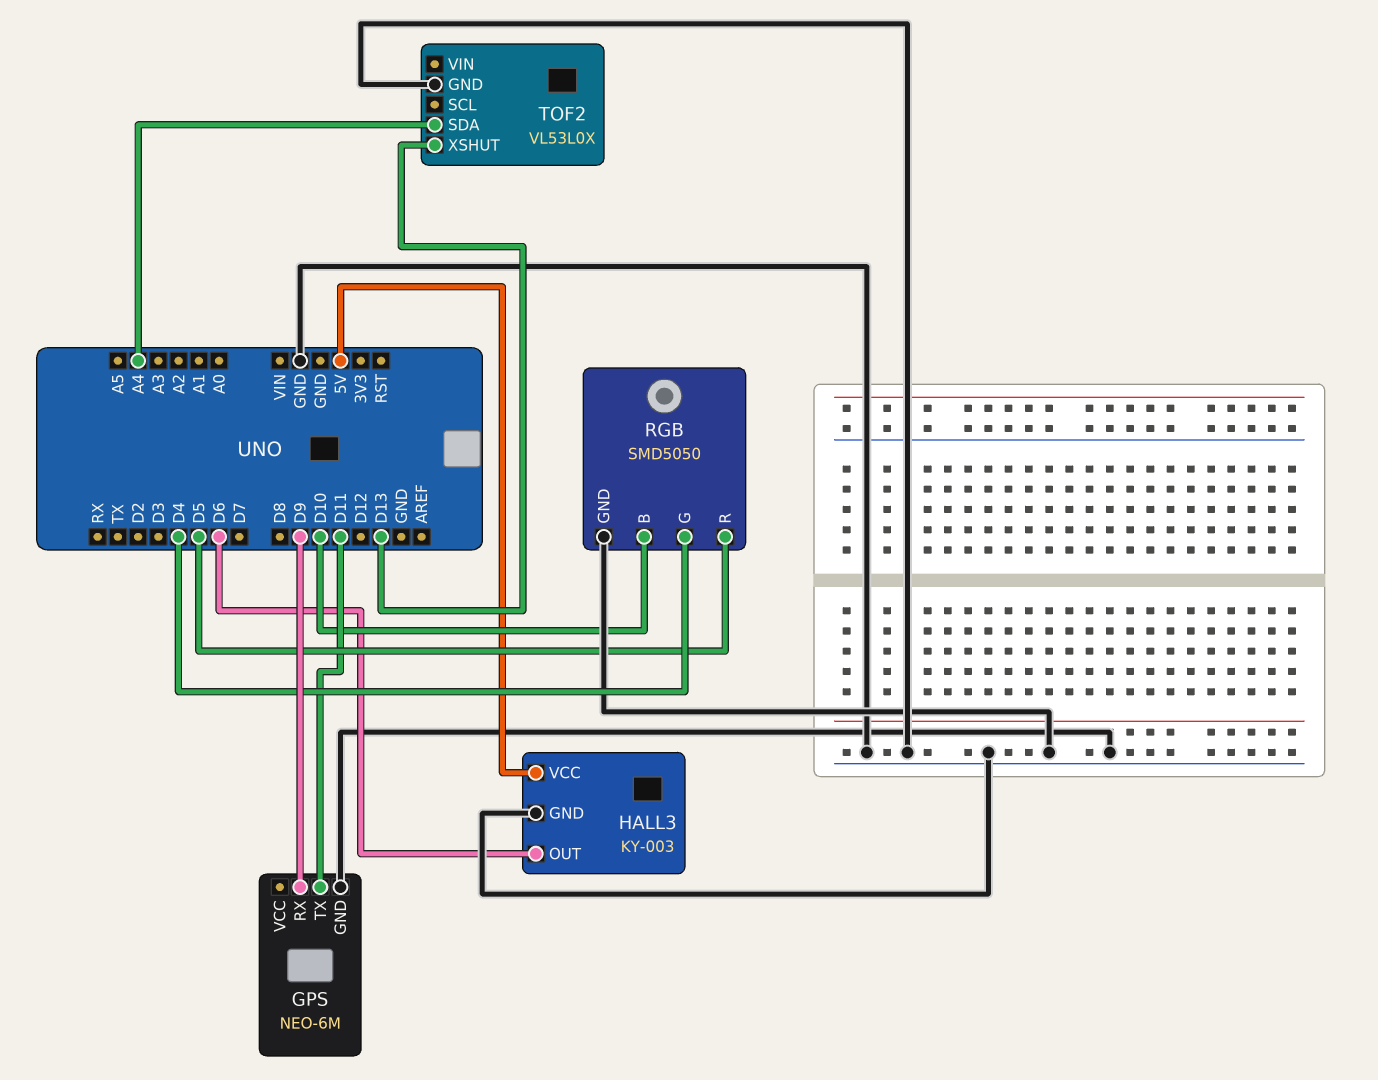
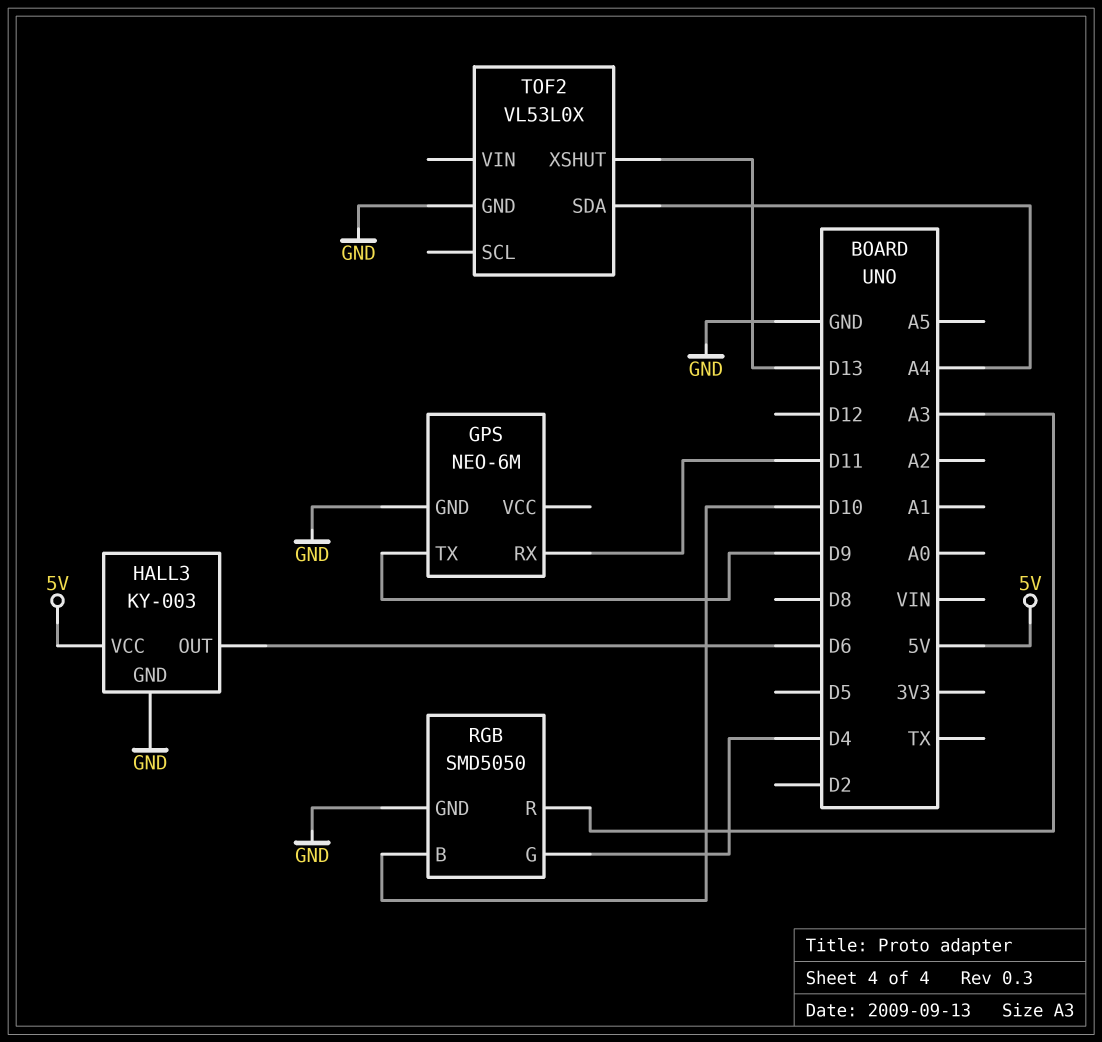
GPS pin RX: D9 -> D11
GPS pin TX: D11 -> D9
RGB pin R: D5 -> A3

